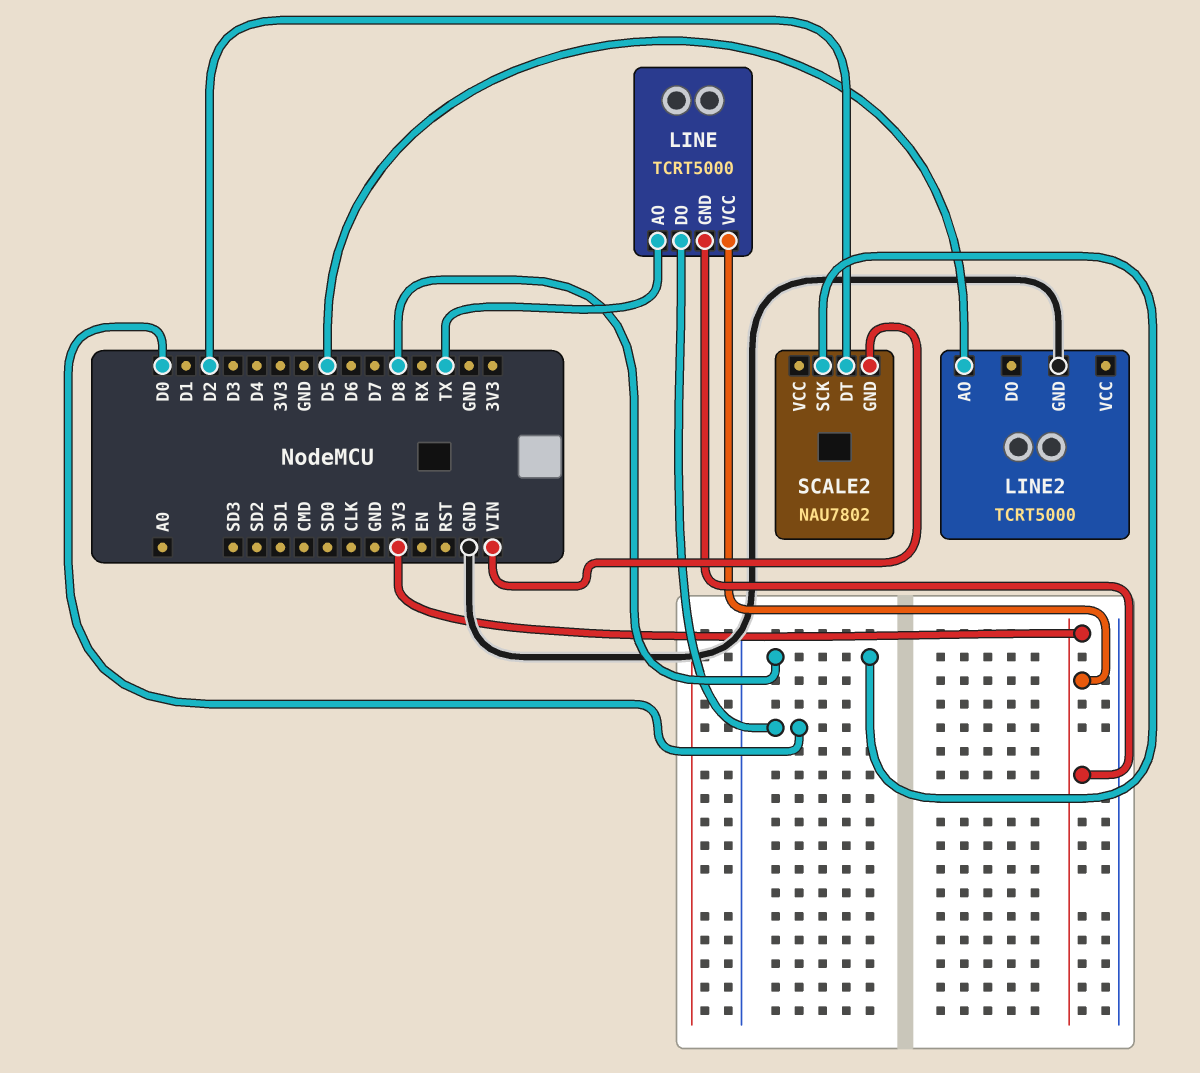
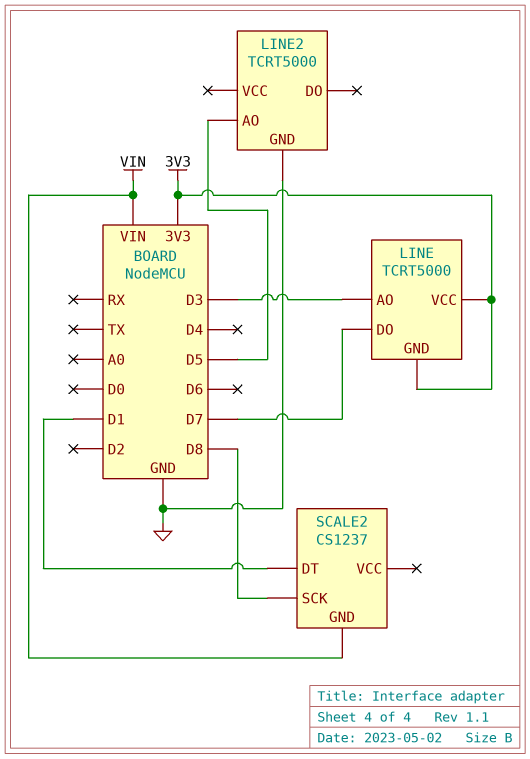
LINE pin AO: TX -> D3
LINE pin DO: D0 -> D7
SCALE2: NAU7802 -> CS1237
SCALE2 pin DT: D2 -> D1

